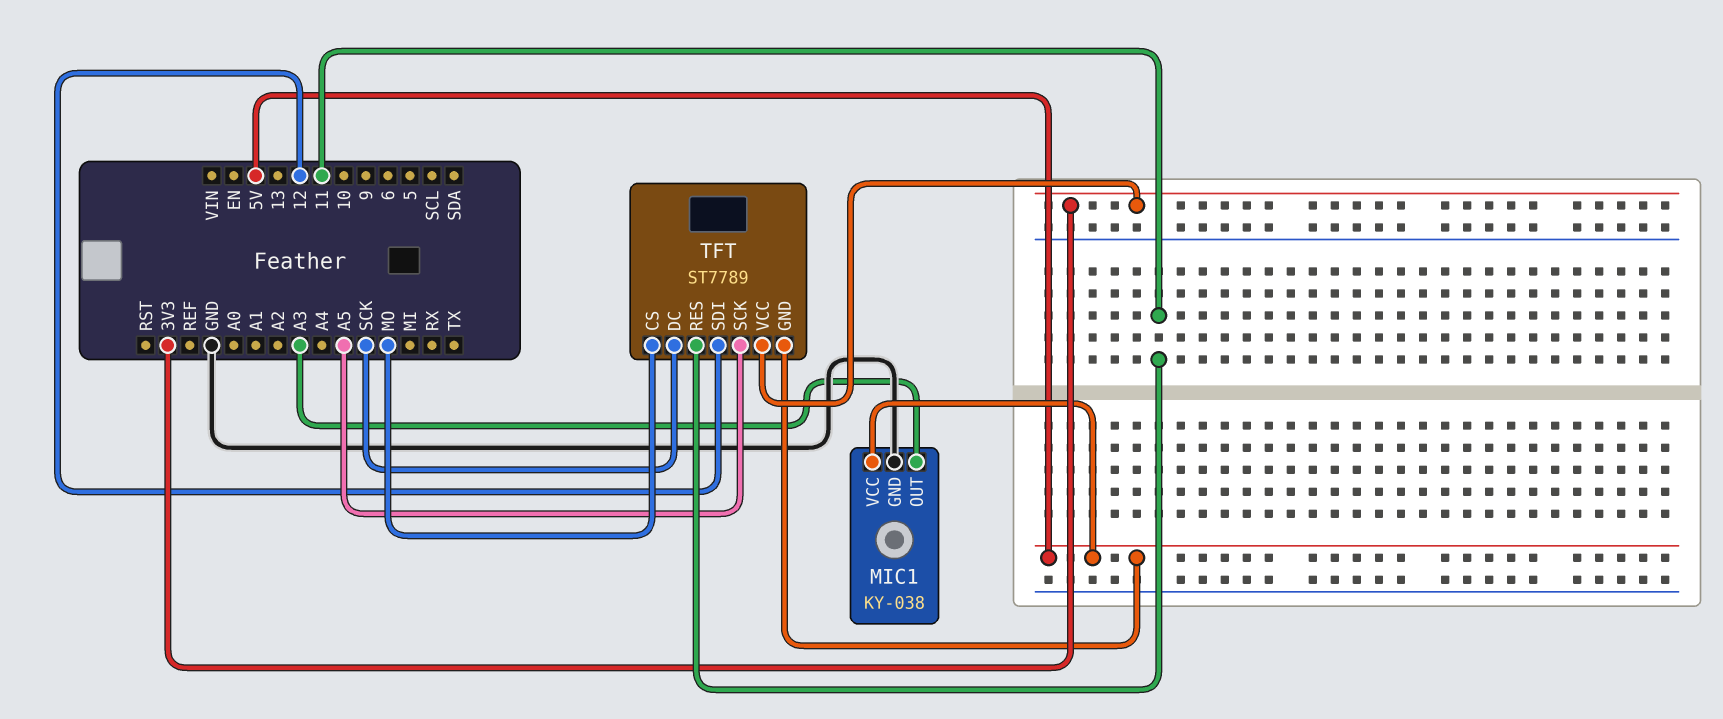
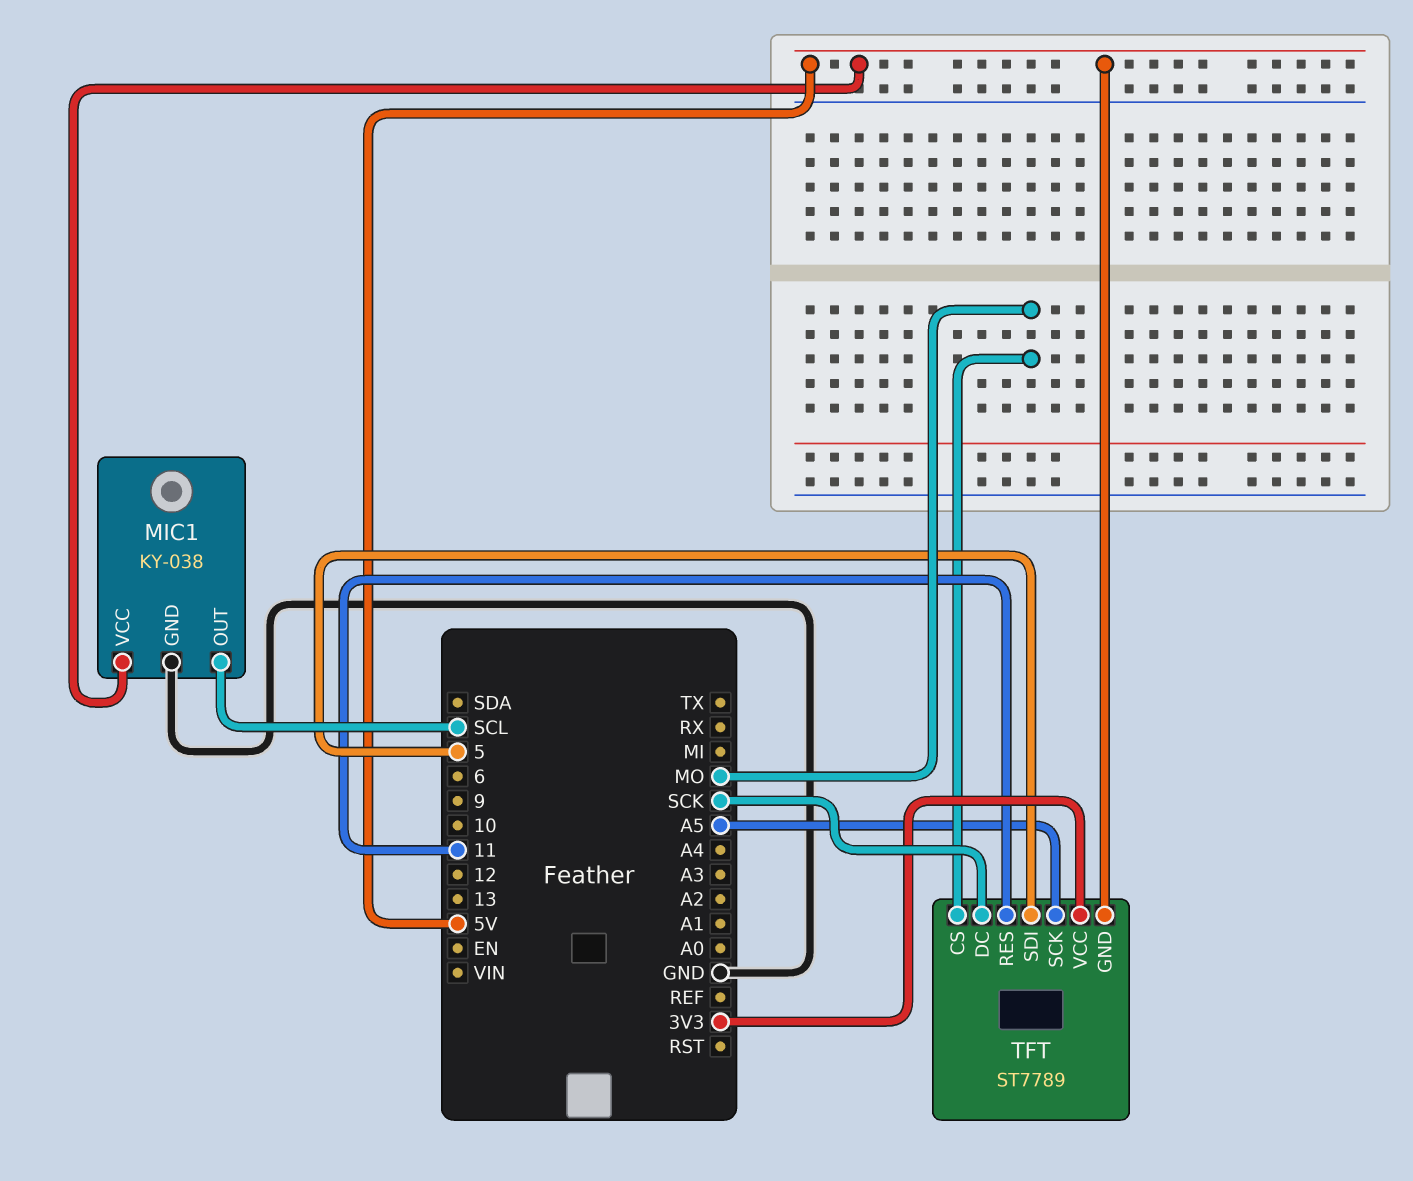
MIC1 pin OUT: A3 -> SCL
TFT pin SDI: 12 -> 5

